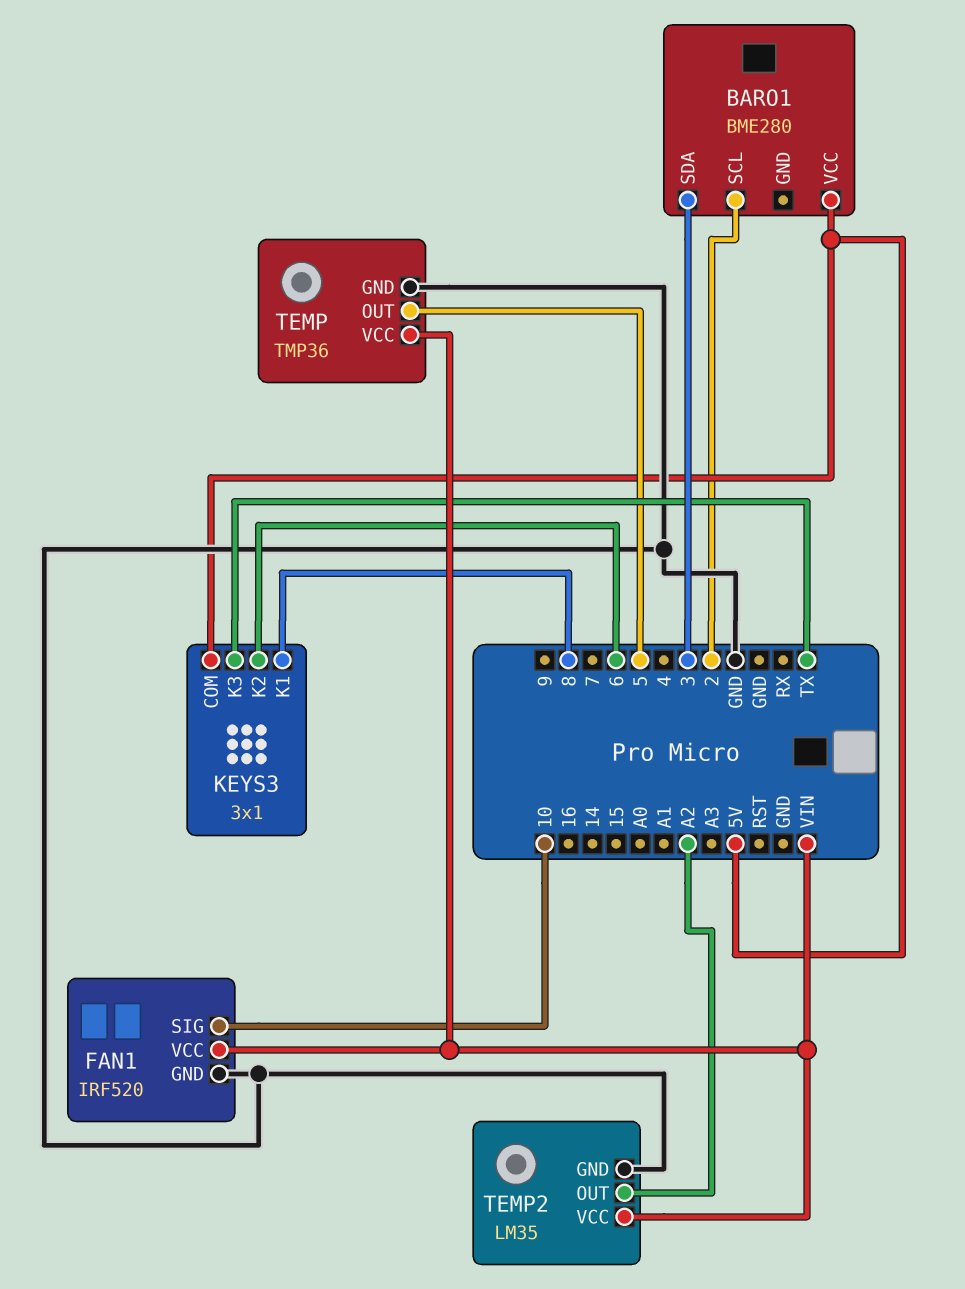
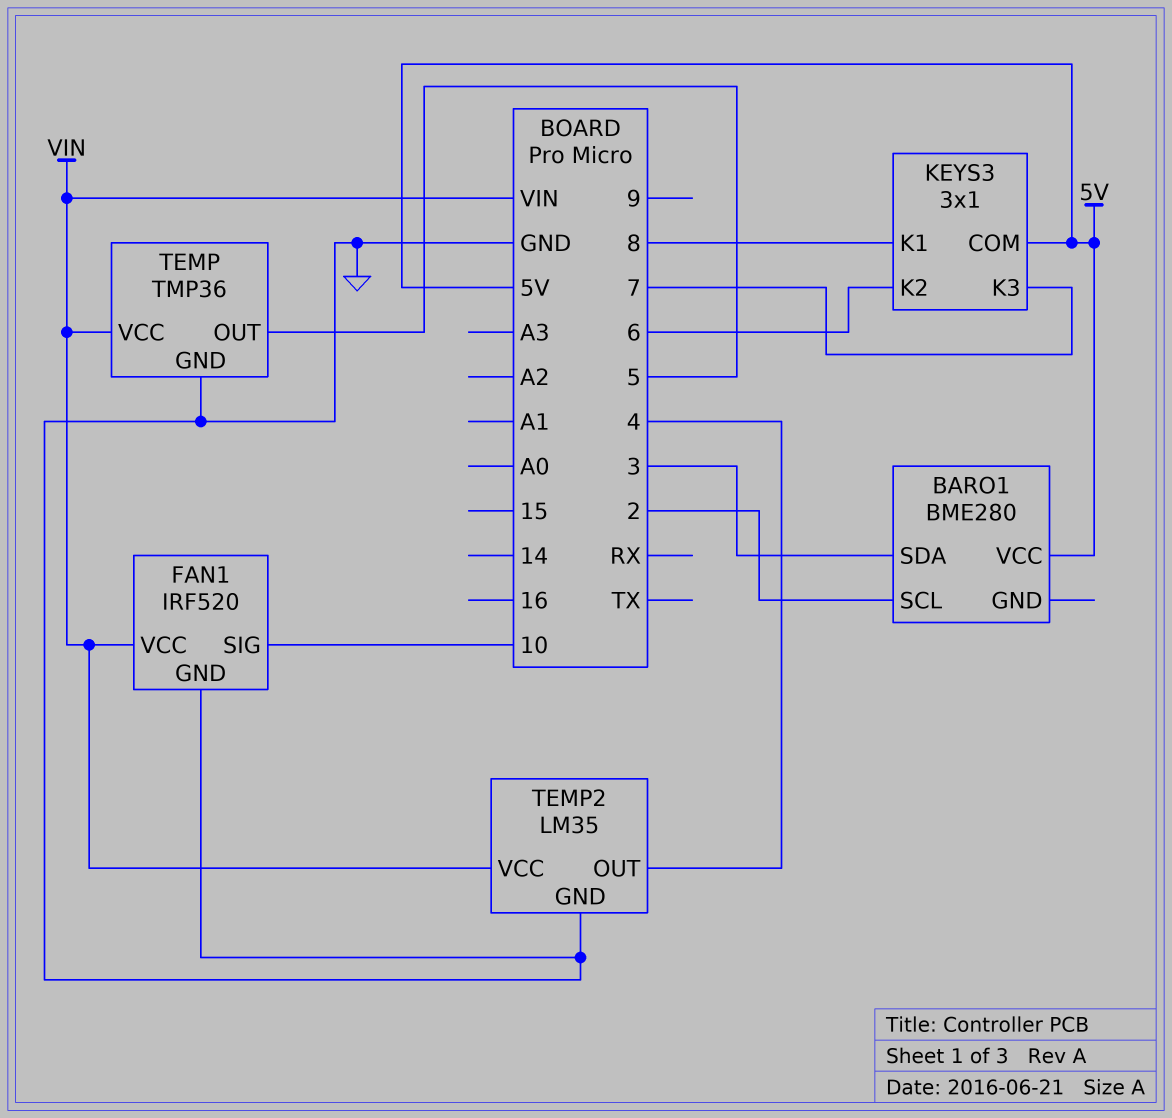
KEYS3 pin K3: TX -> 7
TEMP2 pin OUT: A2 -> 4

